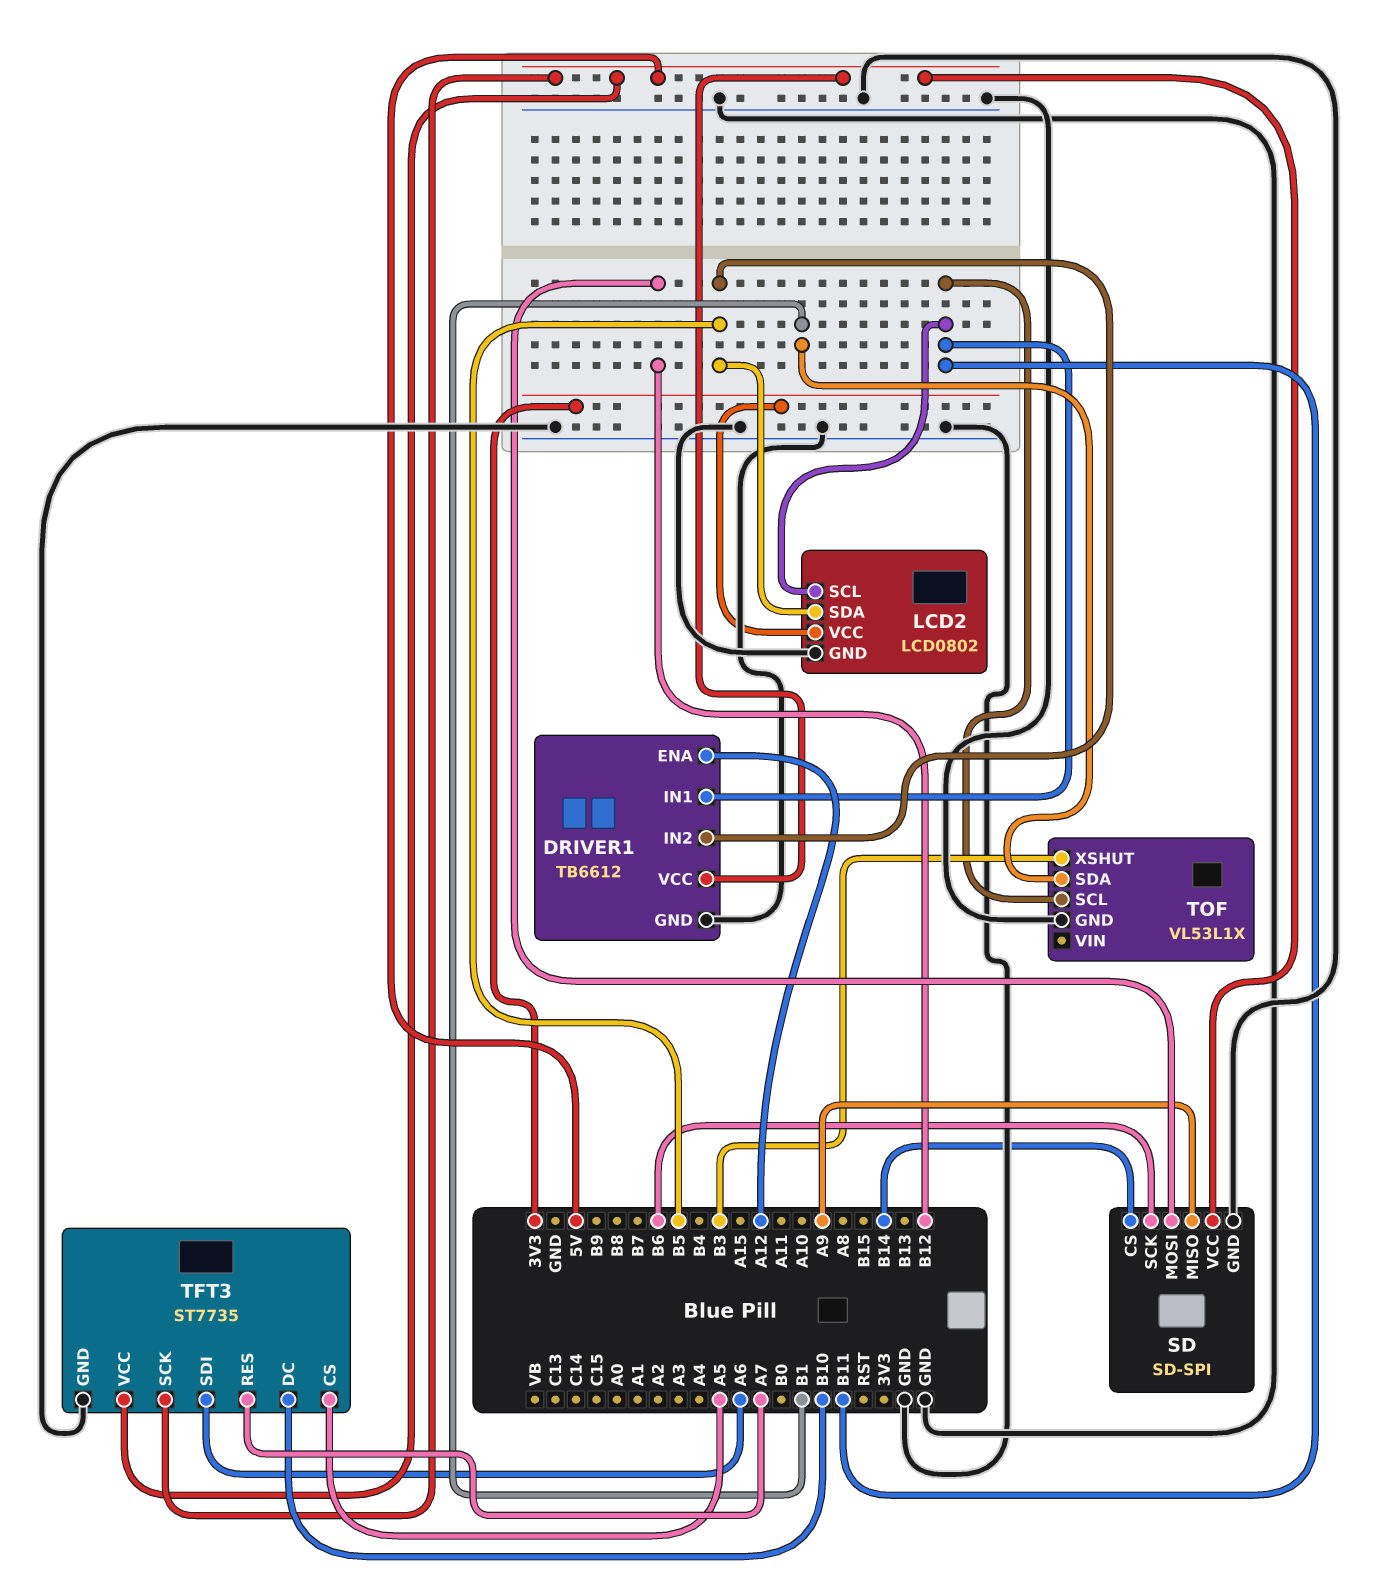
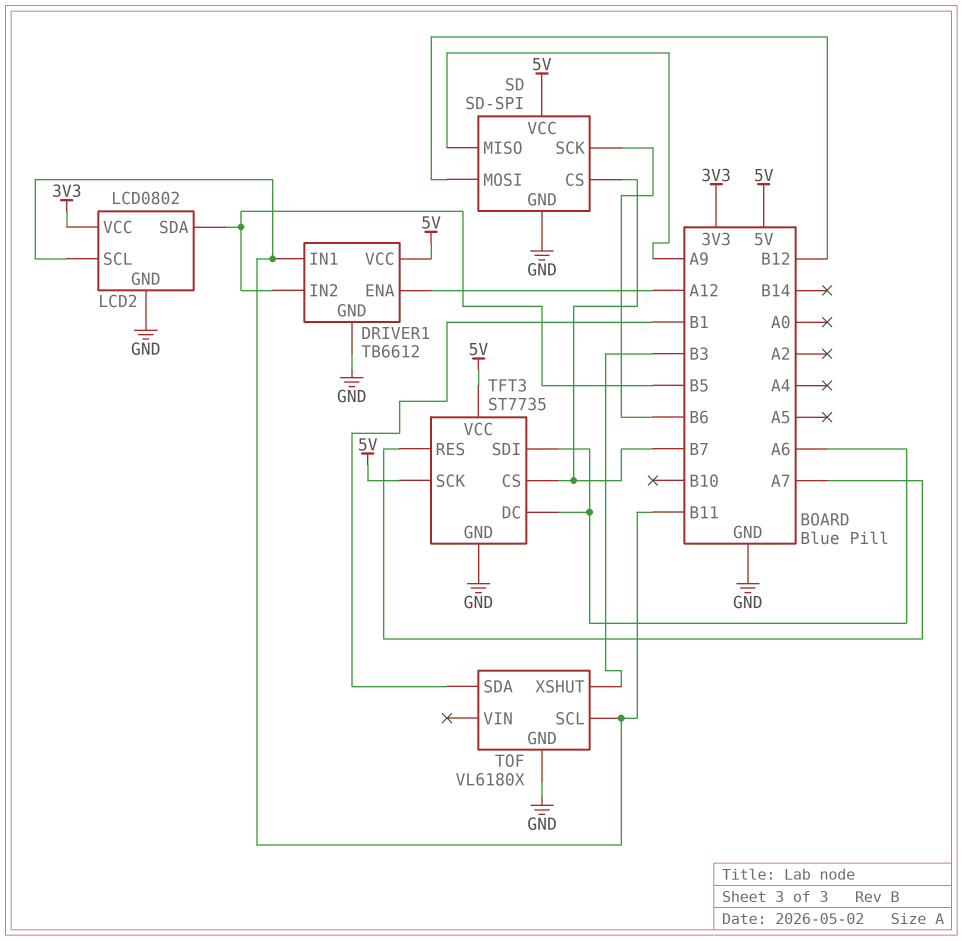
SD pin CS: B14 -> B7
TFT3 pin CS: A5 -> B7
TFT3 pin DC: B10 -> A6
TOF: VL53L1X -> VL6180X

